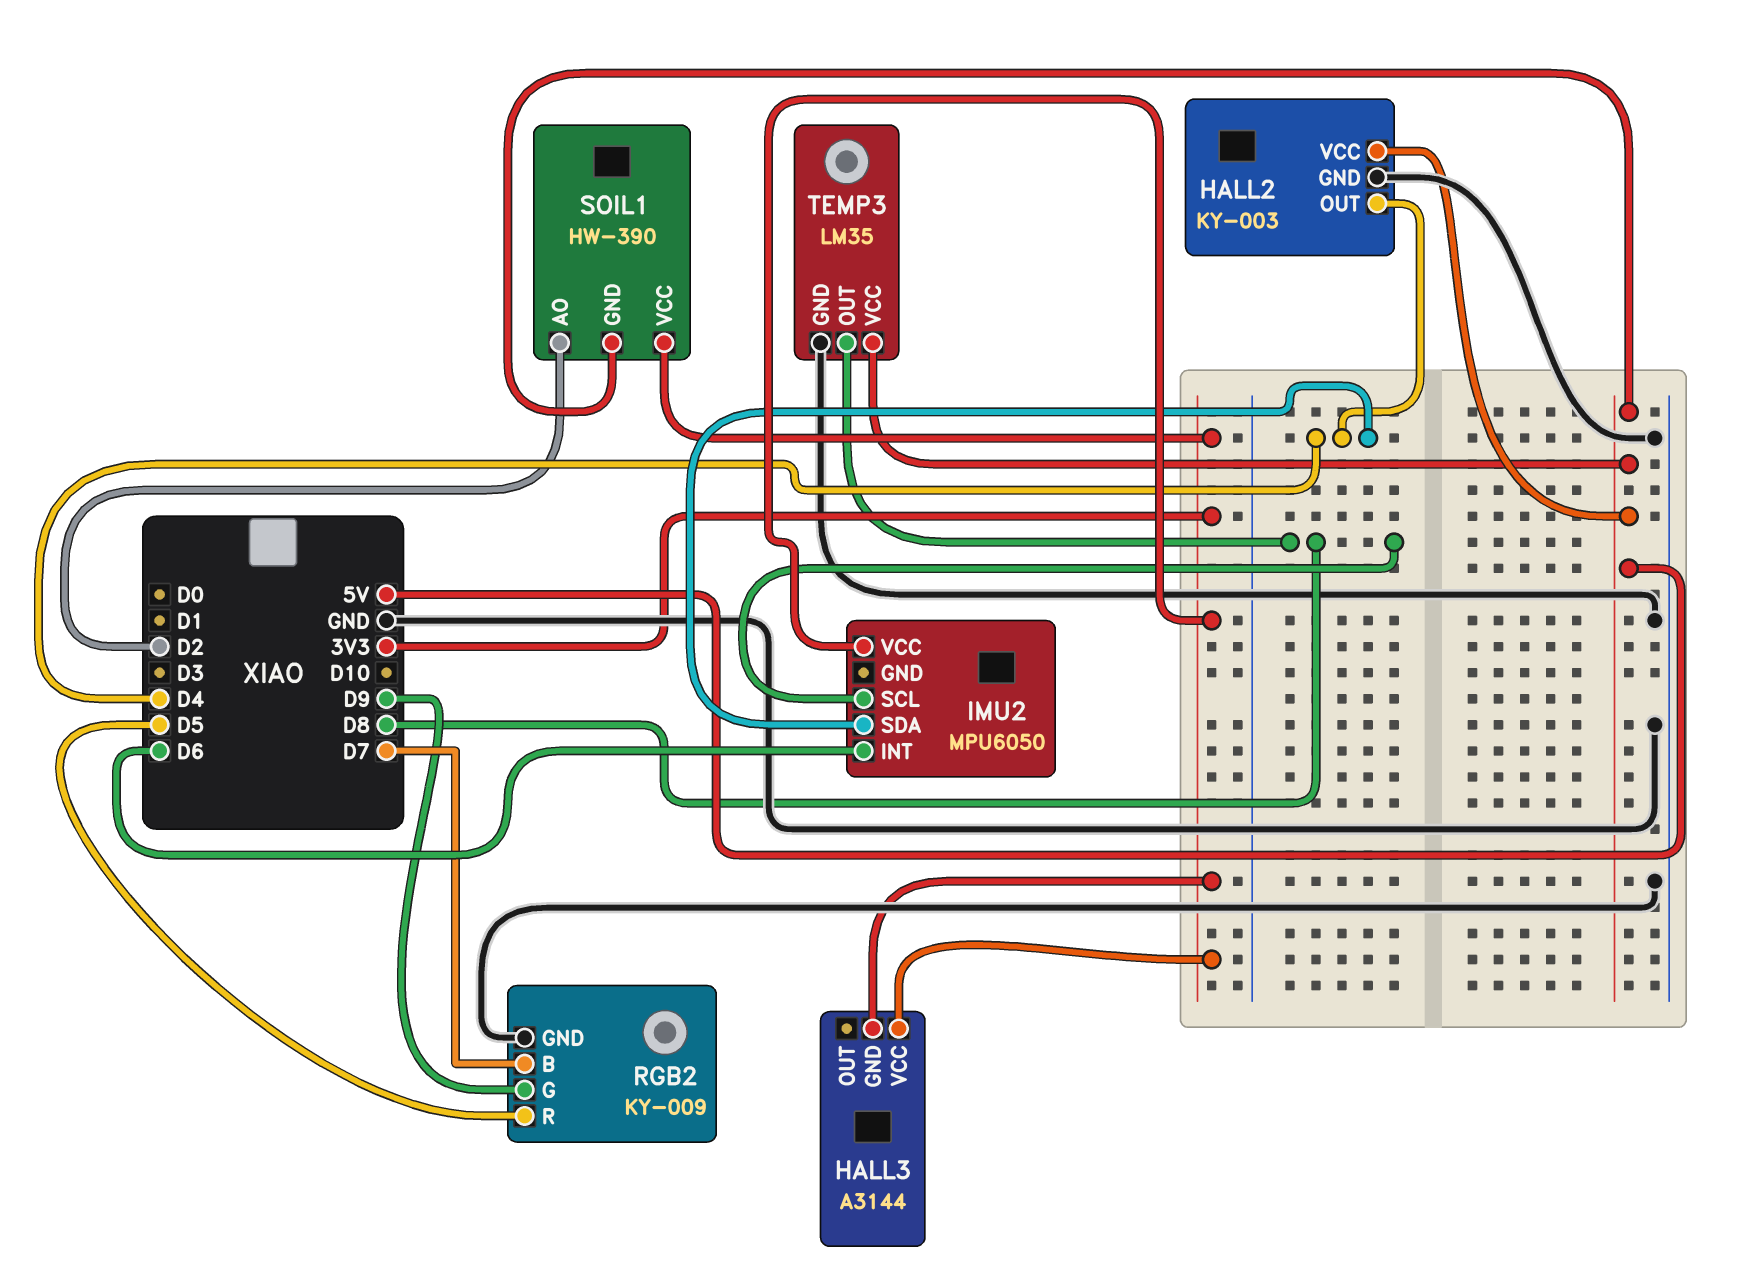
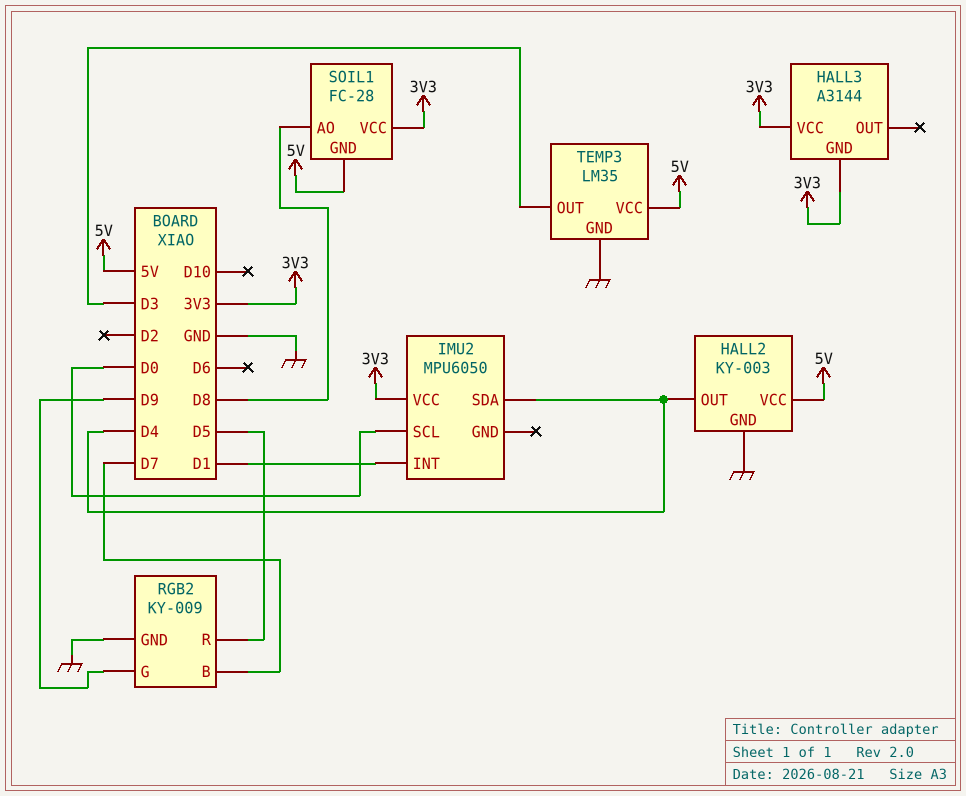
IMU2 pin INT: D6 -> D1
IMU2 pin SCL: D8 -> D0
SOIL1: HW-390 -> FC-28
SOIL1 pin AO: D2 -> D8
TEMP3 pin OUT: D8 -> D3

